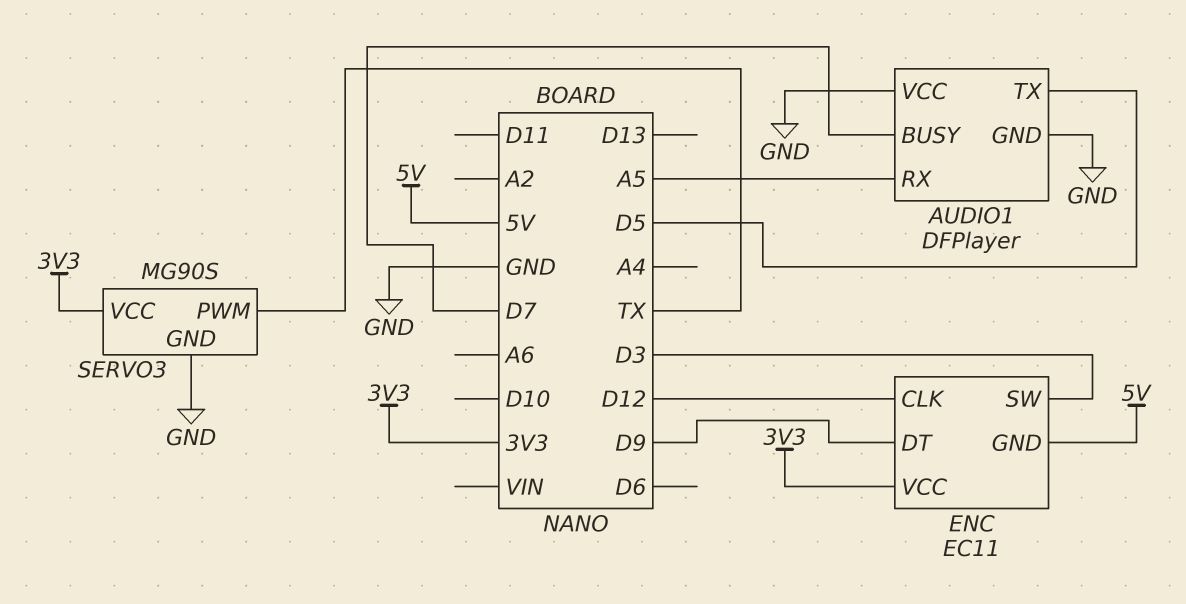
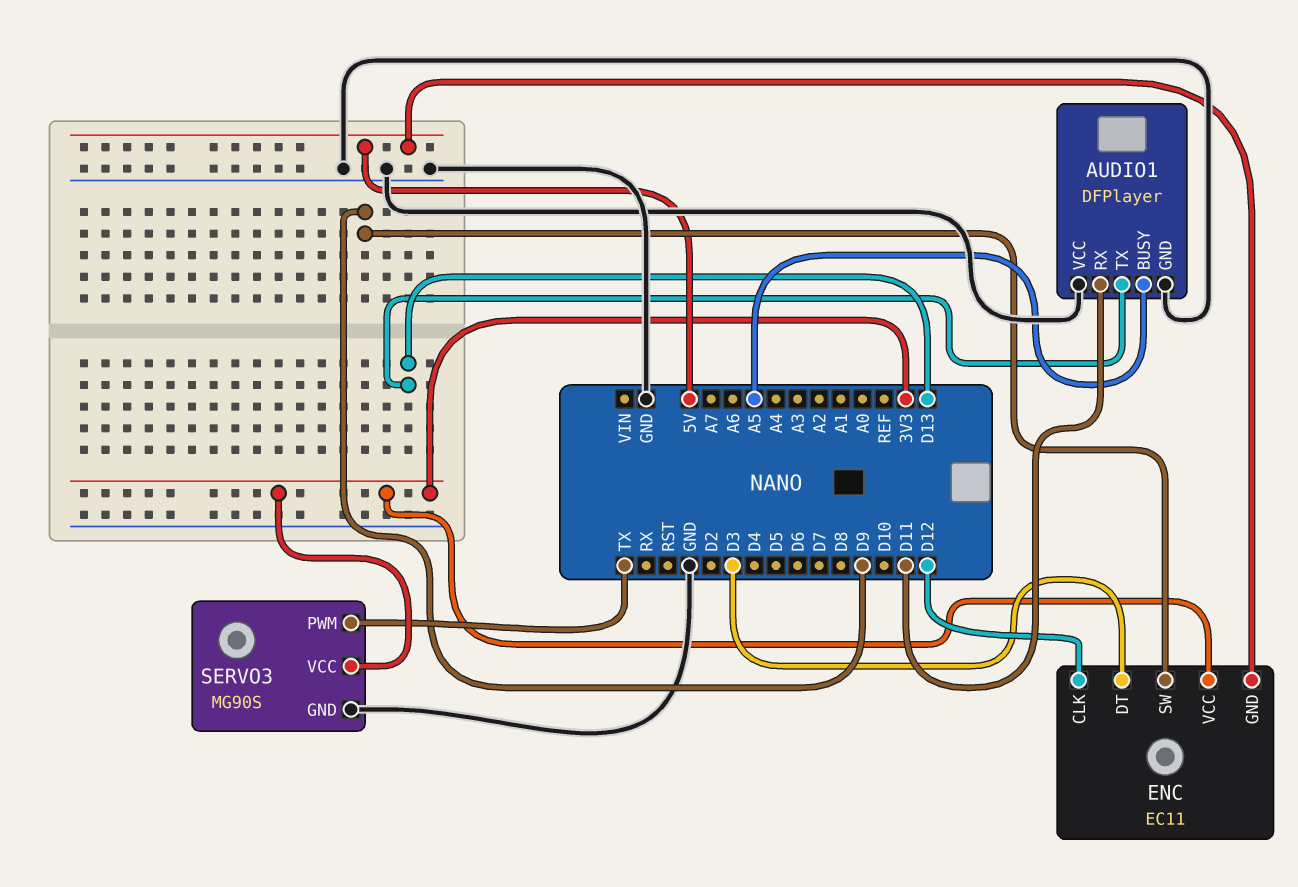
AUDIO1 pin BUSY: D7 -> A5
AUDIO1 pin RX: A5 -> D11
AUDIO1 pin TX: D5 -> D13
ENC pin DT: D9 -> D3
ENC pin SW: D3 -> D9

